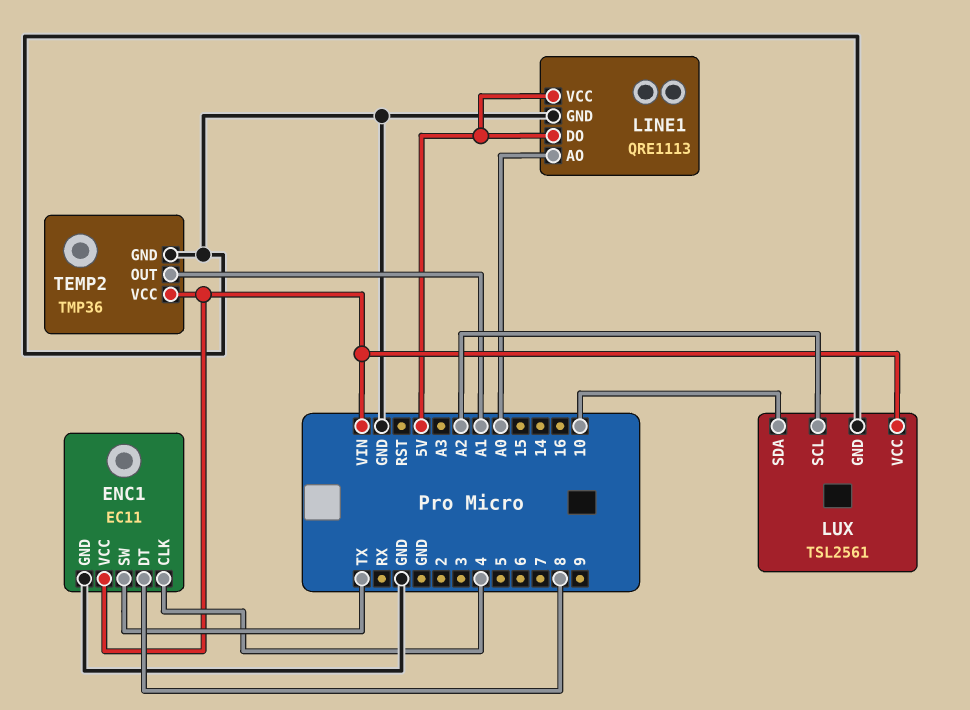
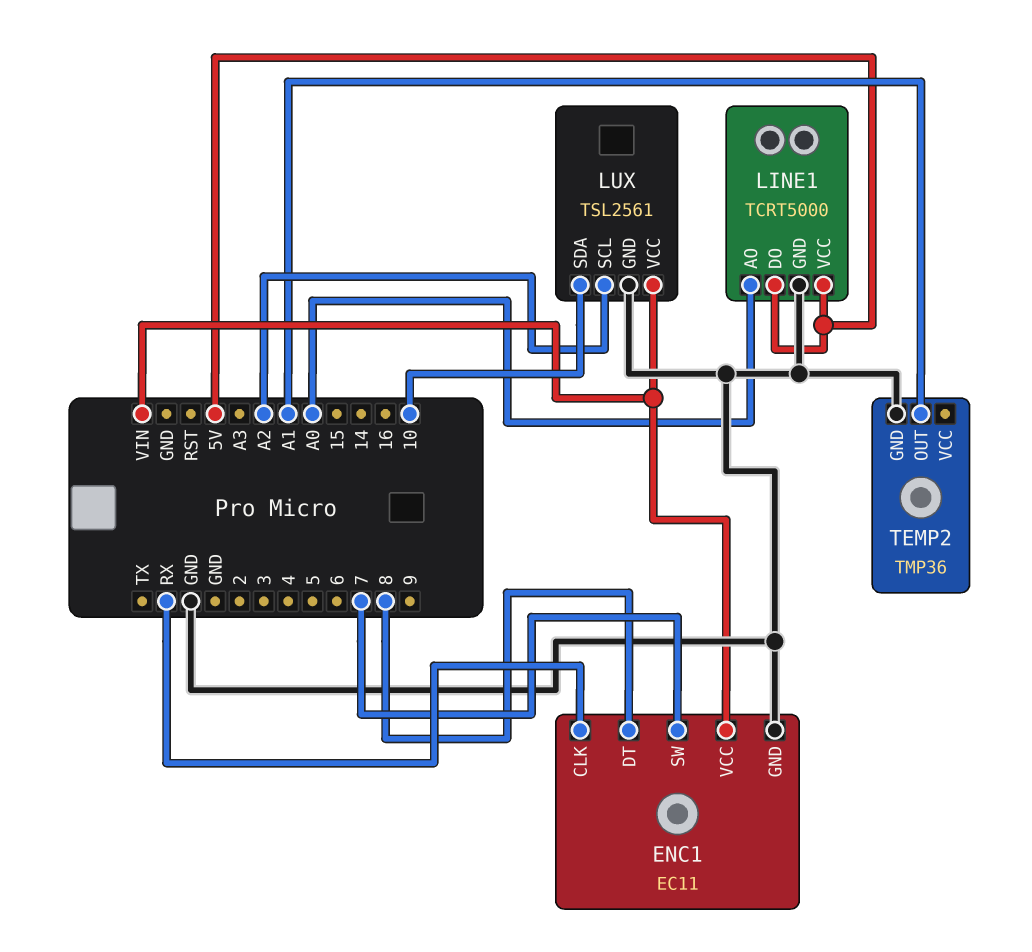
ENC1 pin CLK: 4 -> RX
ENC1 pin SW: TX -> 7
LINE1: QRE1113 -> TCRT5000
TEMP2 pin VCC: VIN -> none

